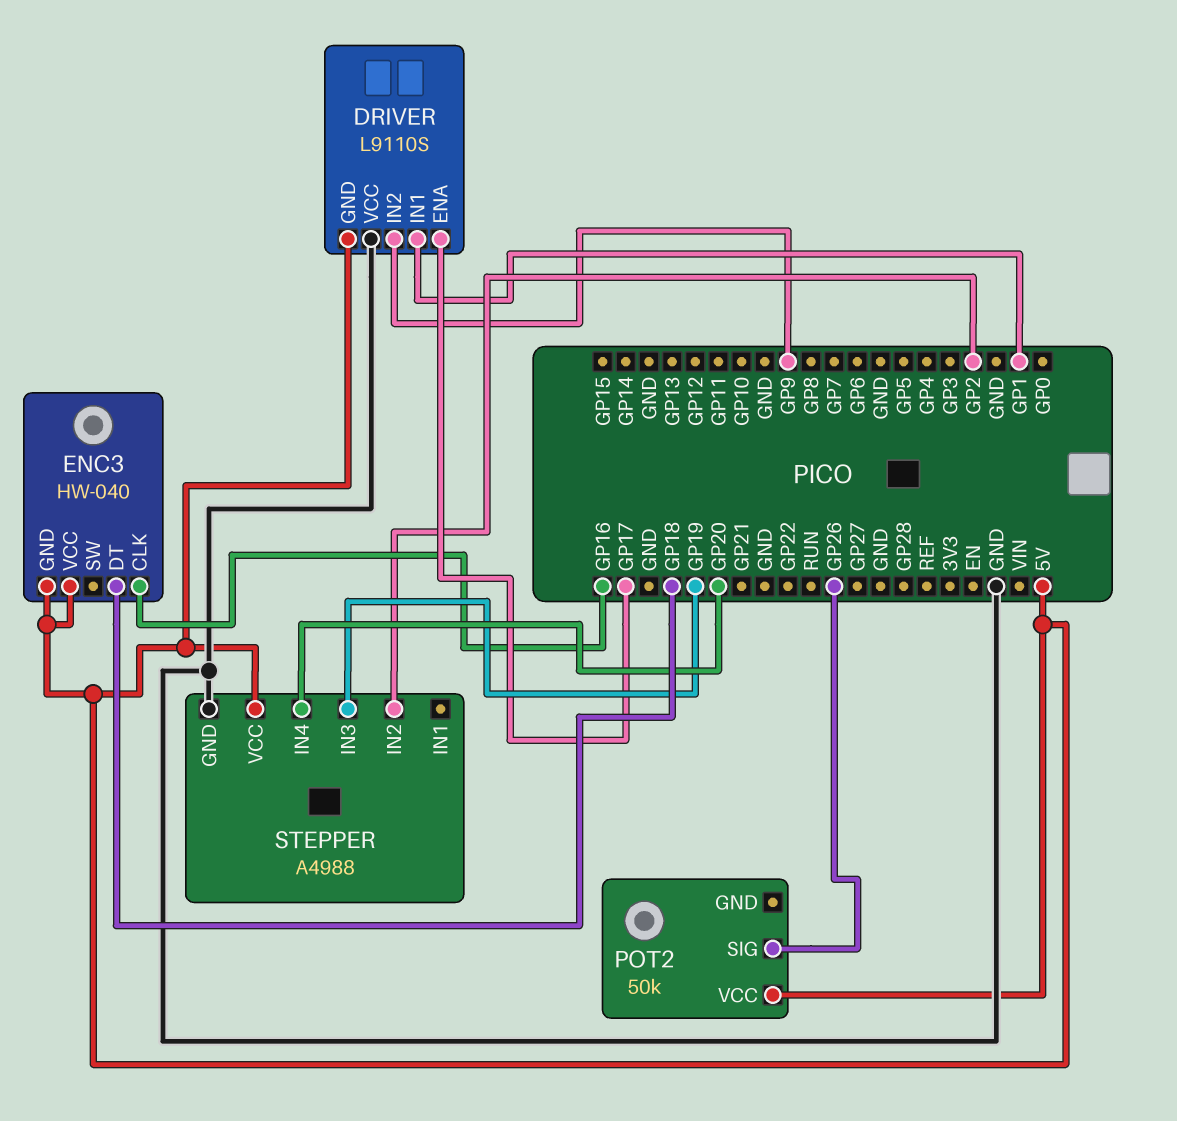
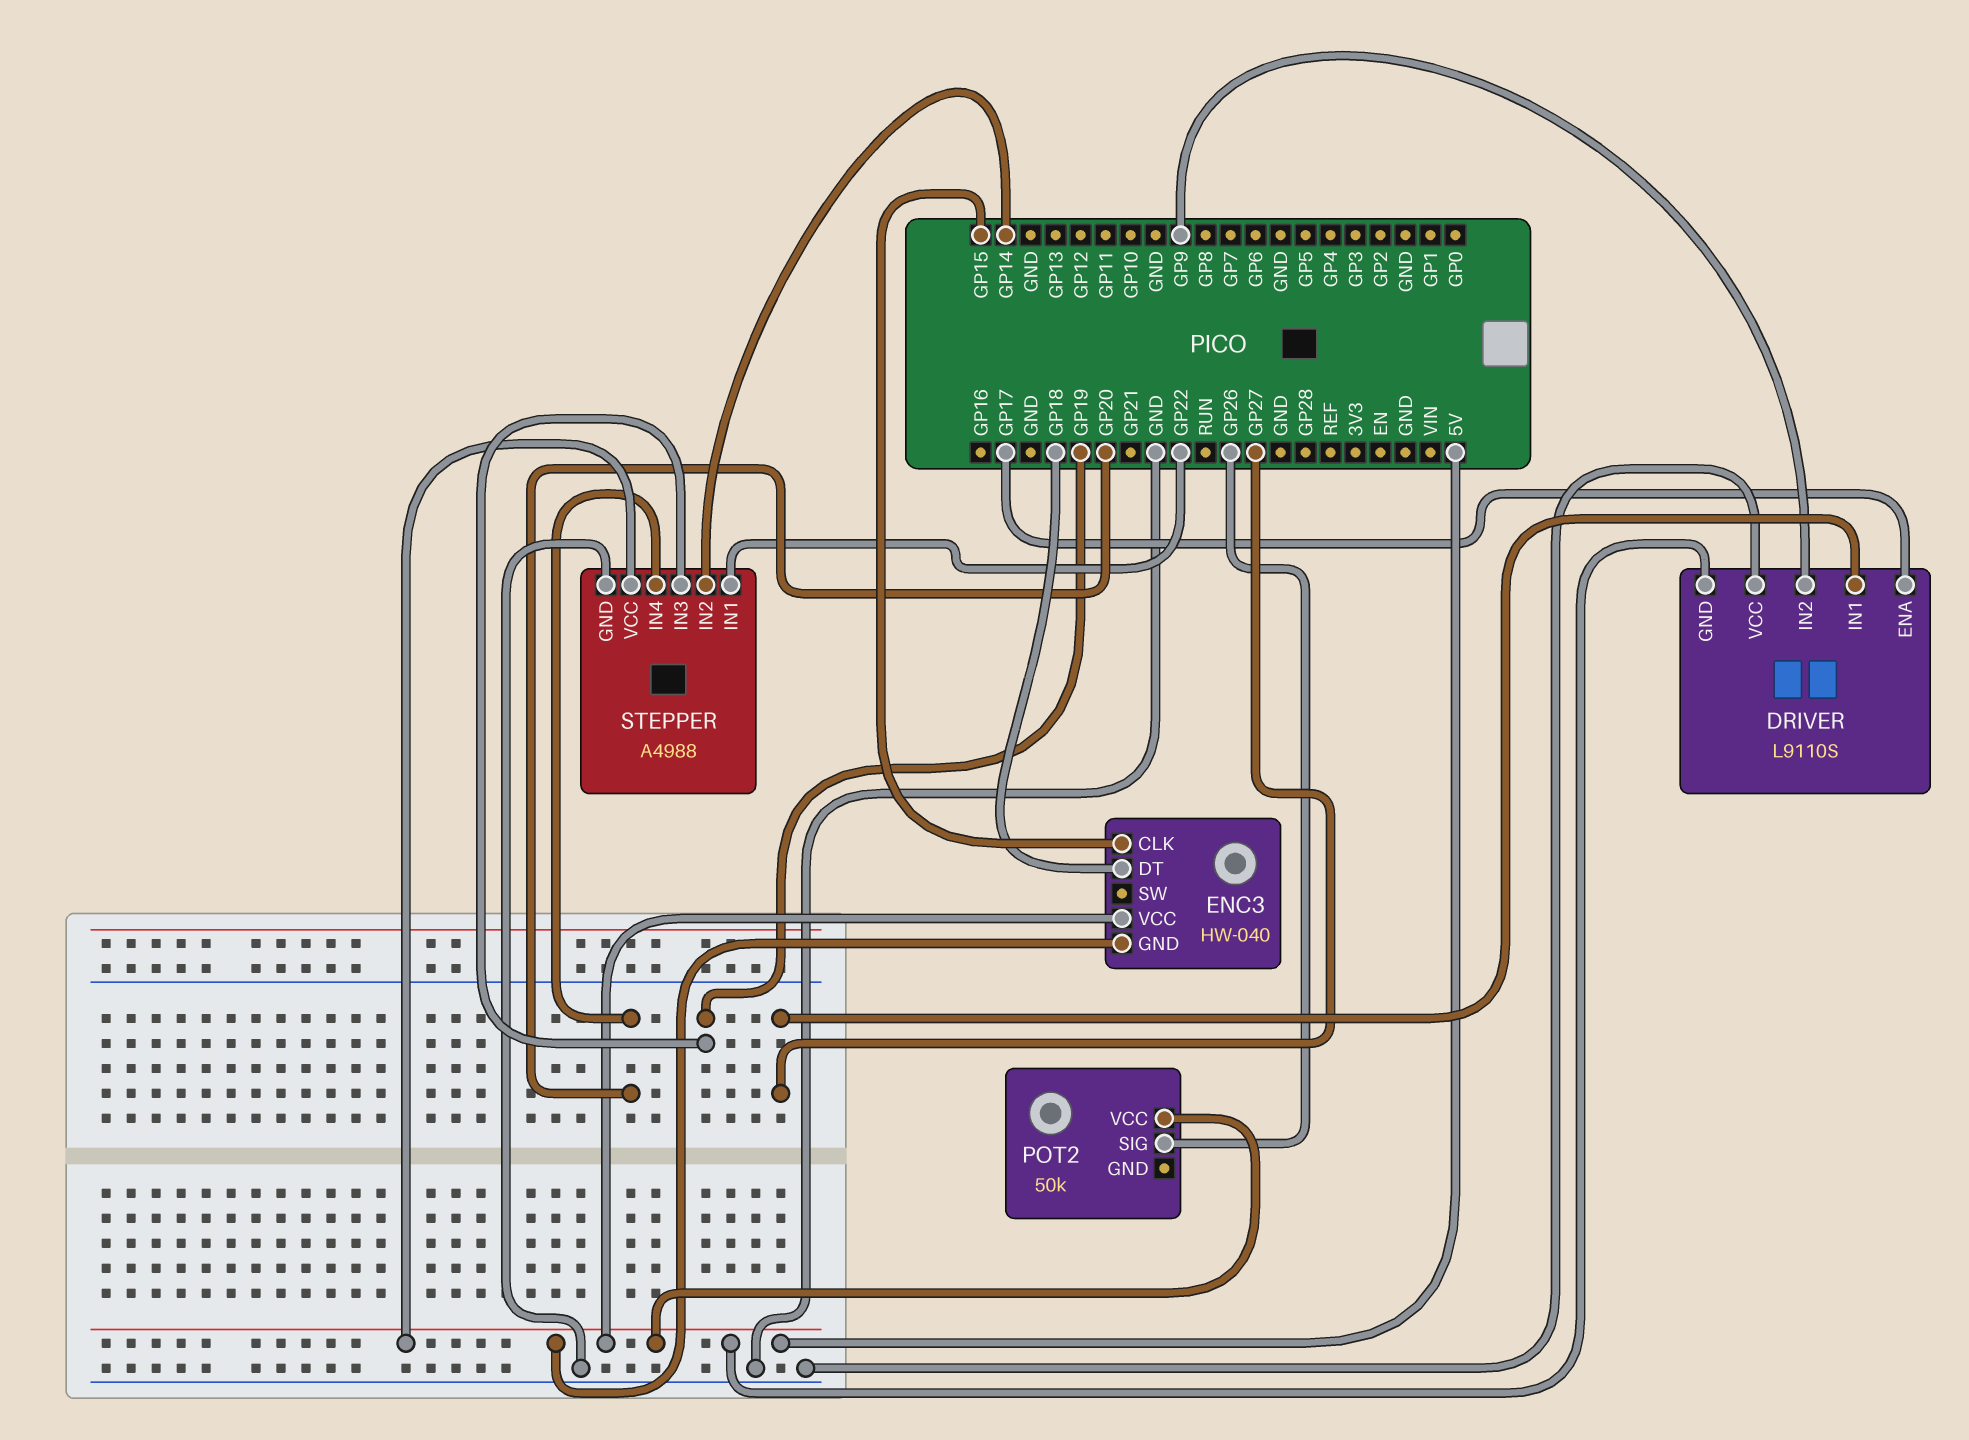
DRIVER pin IN1: GP1 -> GP27
ENC3 pin CLK: GP16 -> GP15
STEPPER pin IN1: none -> GP22
STEPPER pin IN2: GP2 -> GP14

